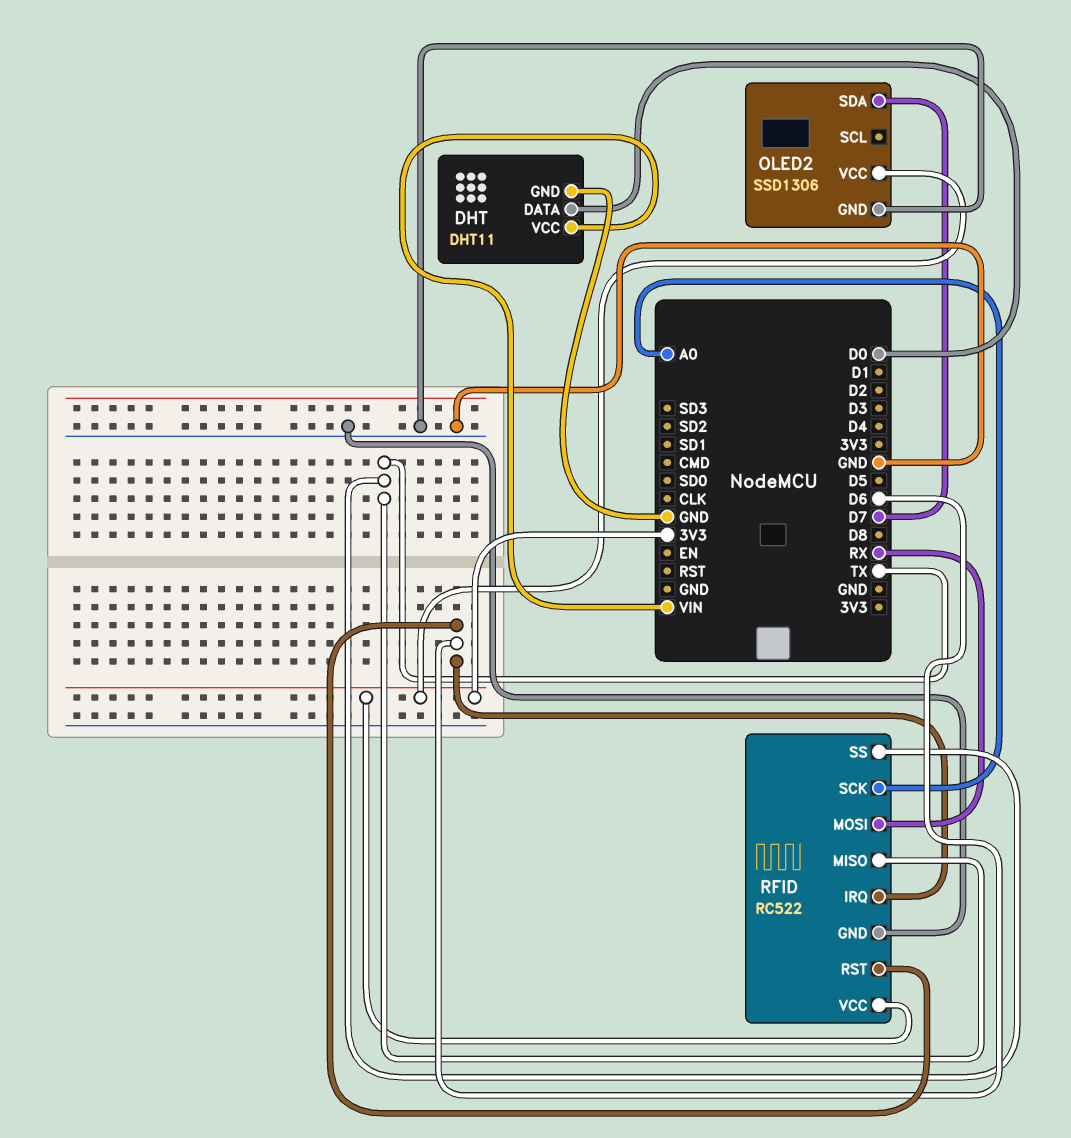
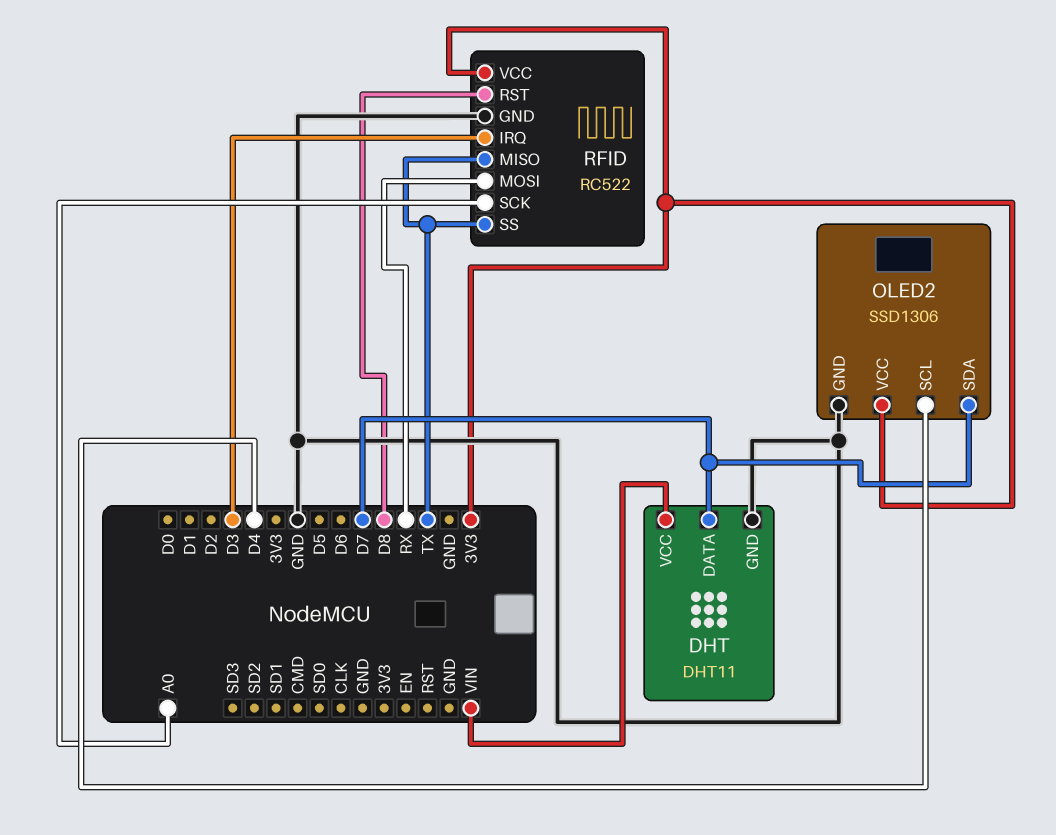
DHT pin DATA: D0 -> D7
OLED2 pin SCL: none -> D4
RFID pin IRQ: D6 -> D3
RFID pin RST: D6 -> D8

